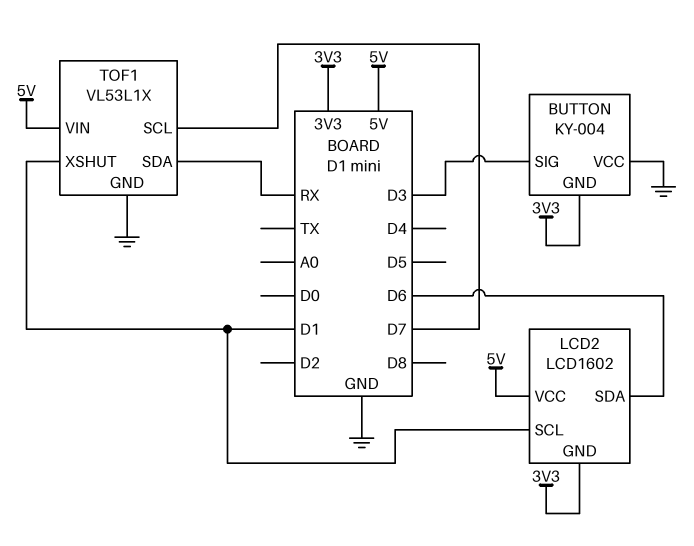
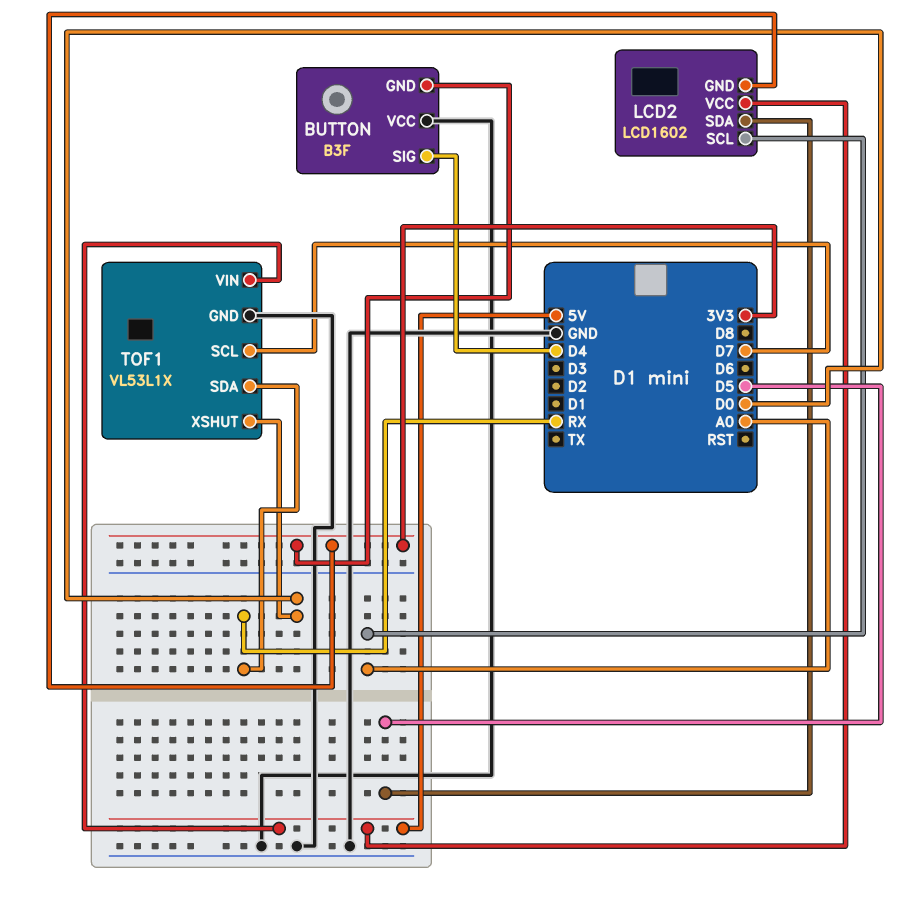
BUTTON: KY-004 -> B3F
BUTTON pin SIG: D3 -> D4
LCD2 pin SCL: D1 -> A0
LCD2 pin SDA: D6 -> D5
TOF1 pin XSHUT: D1 -> D0

